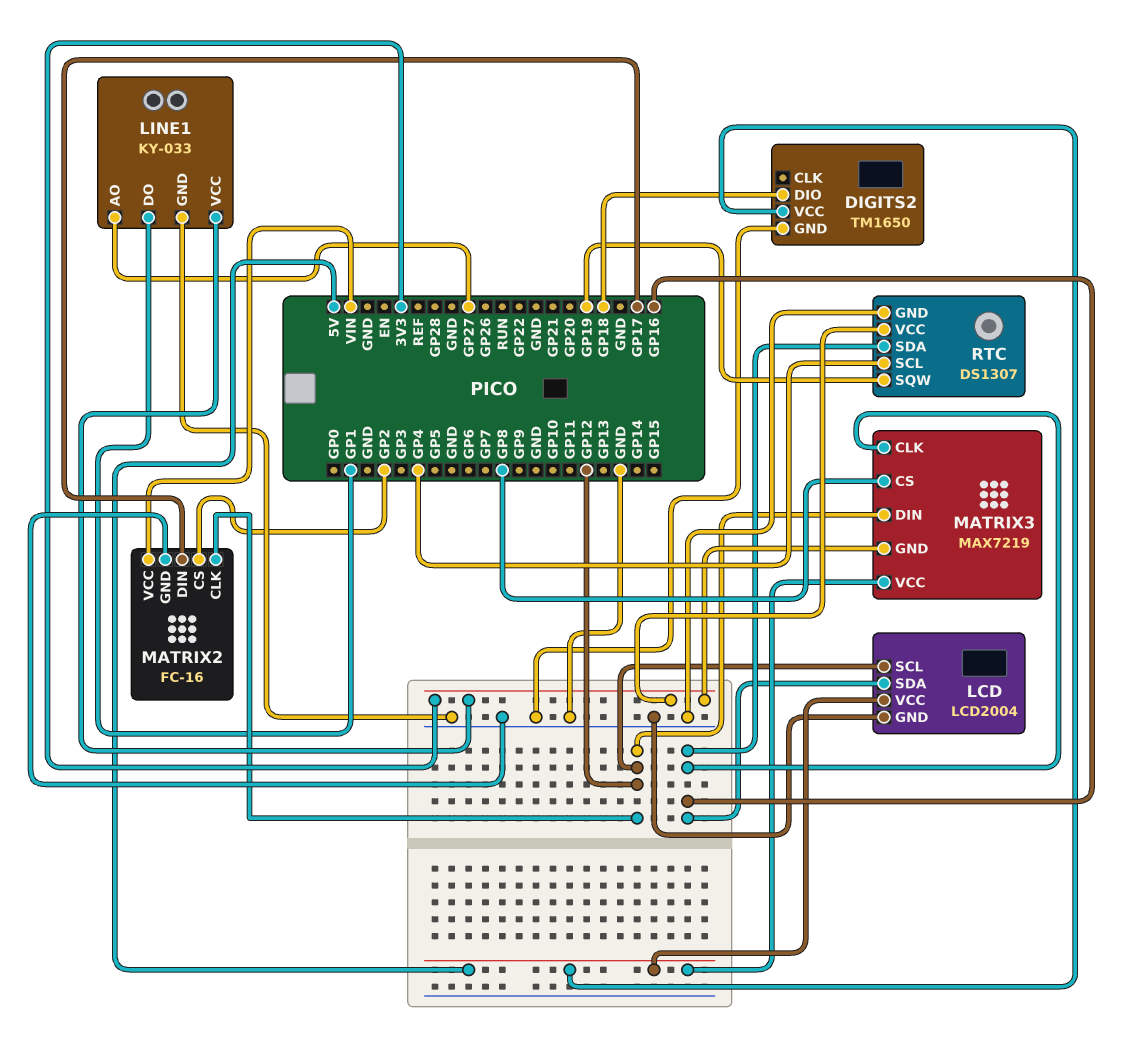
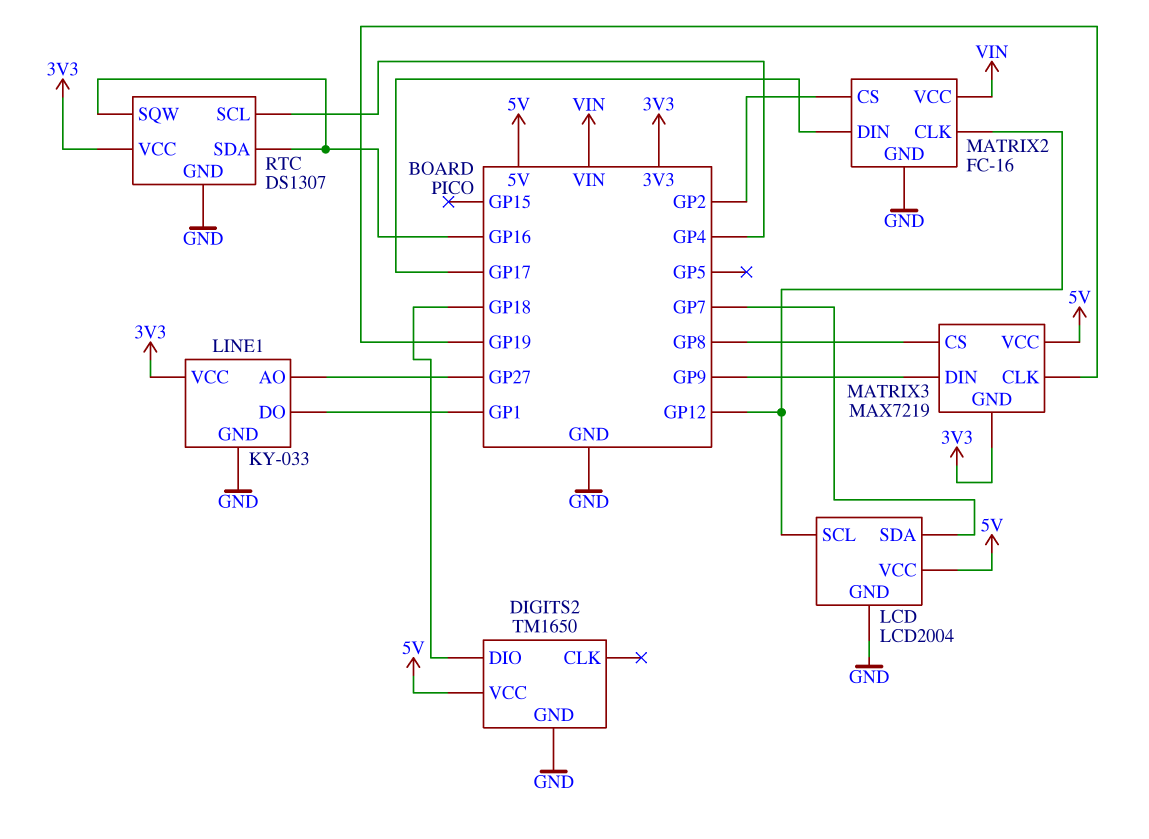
LCD pin SDA: GP16 -> GP7
MATRIX3 pin CLK: GP16 -> GP19
MATRIX3 pin DIN: GP12 -> GP9
RTC pin SQW: GP19 -> GP16

